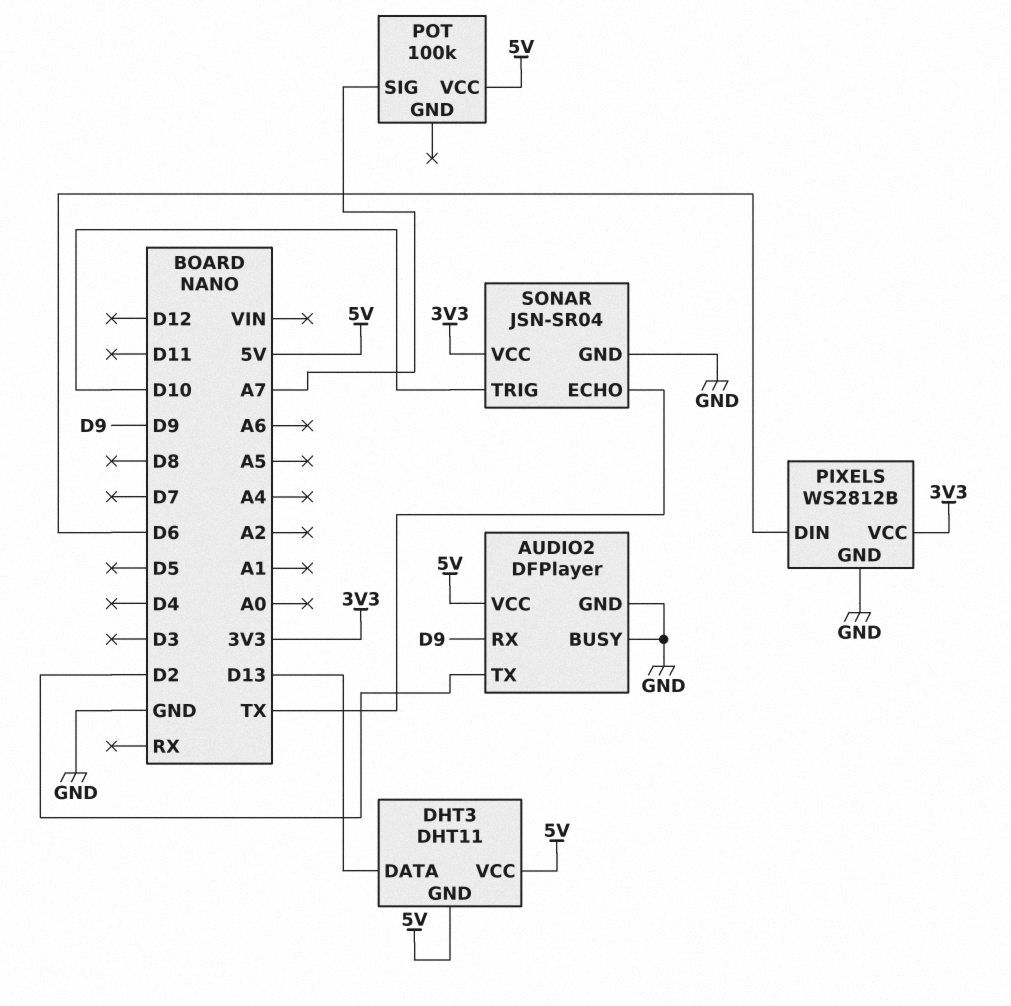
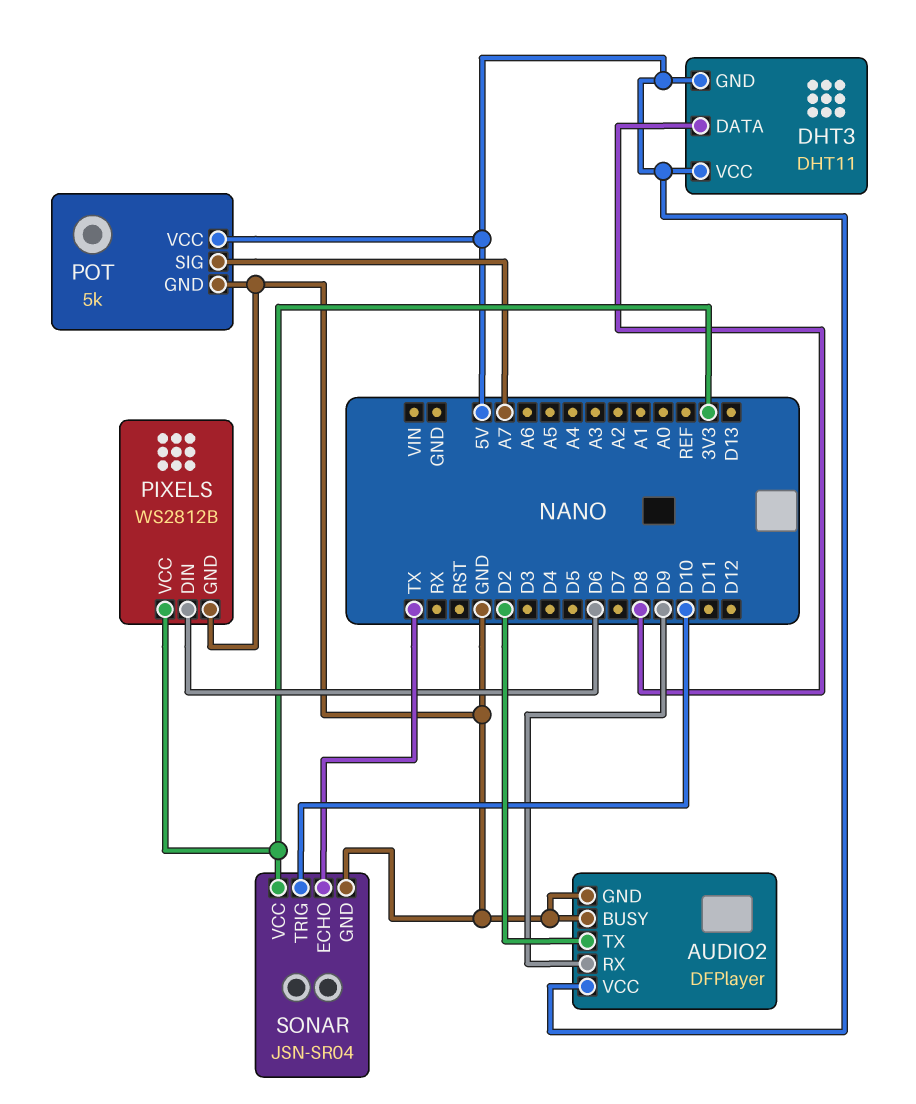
DHT3 pin DATA: D13 -> D8
POT: 100k -> 5k
POT pin GND: none -> GND

